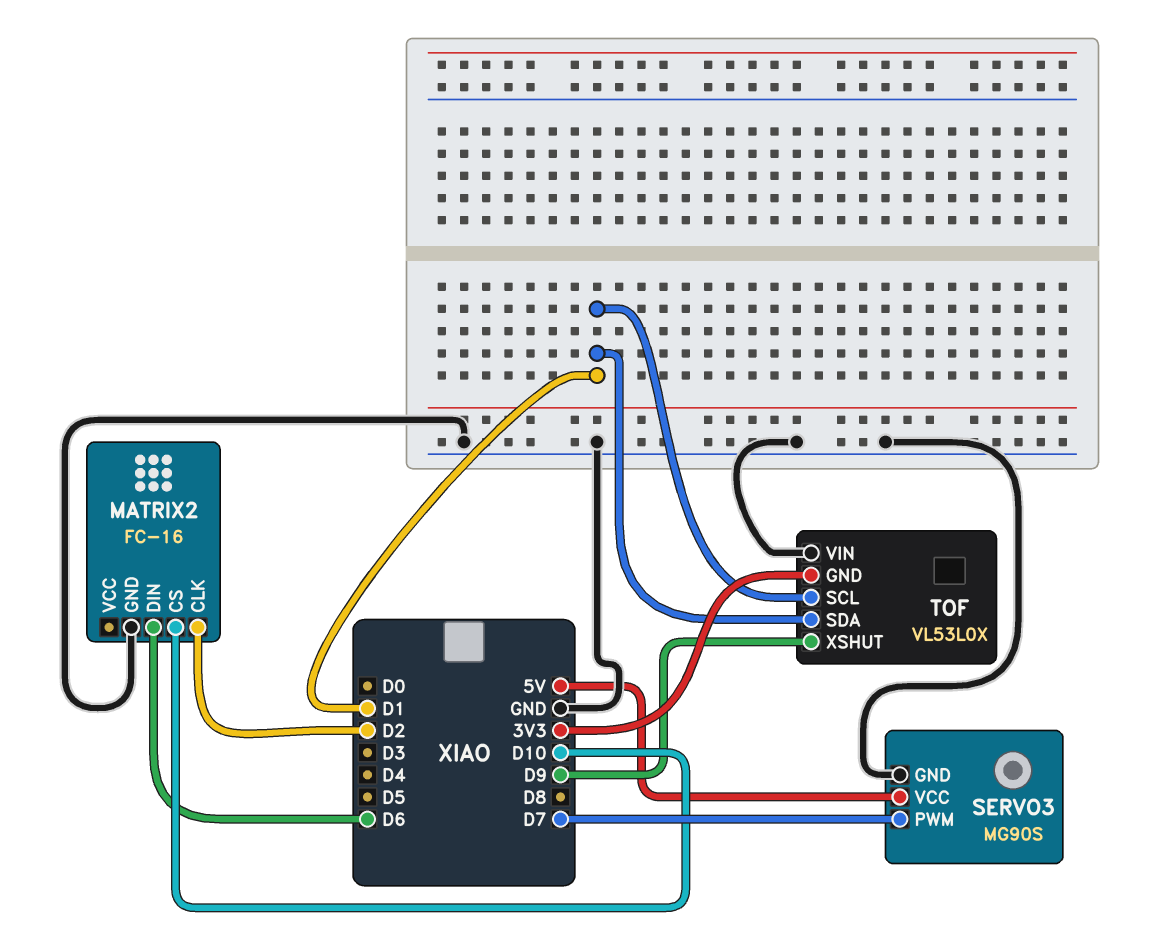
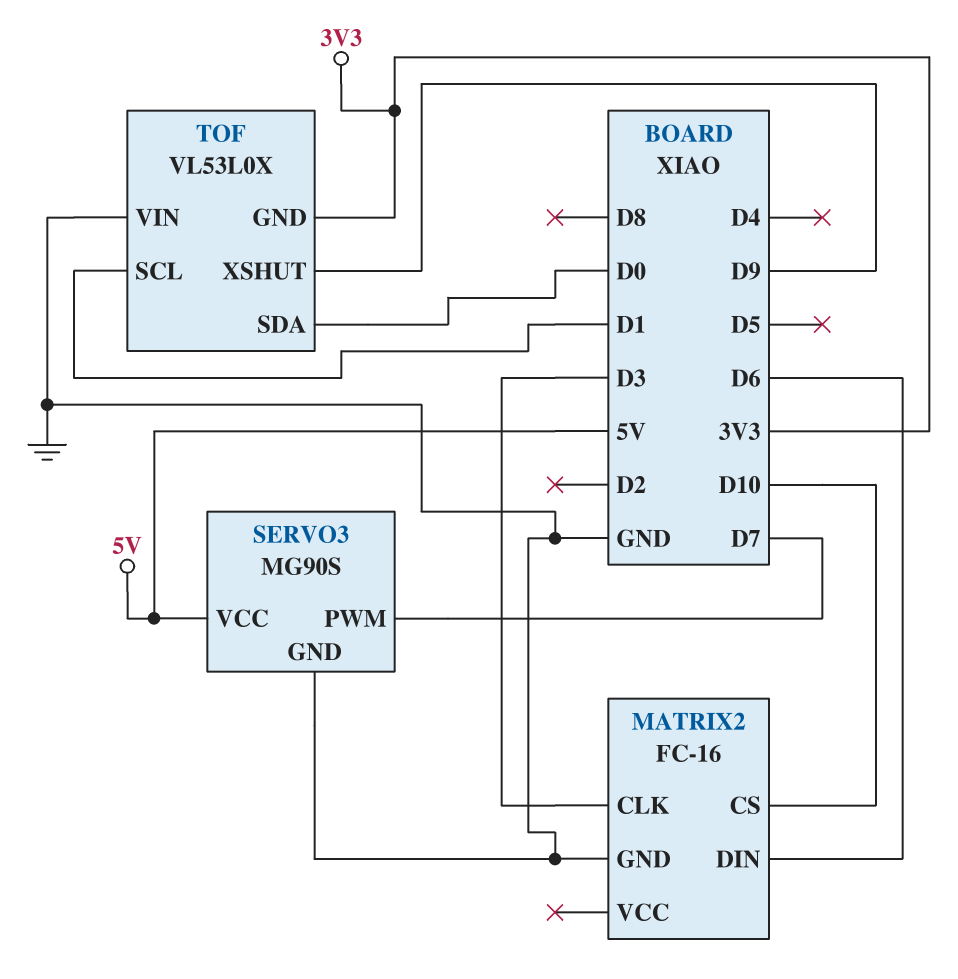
MATRIX2 pin CLK: D2 -> D3
TOF pin SDA: D1 -> D0

